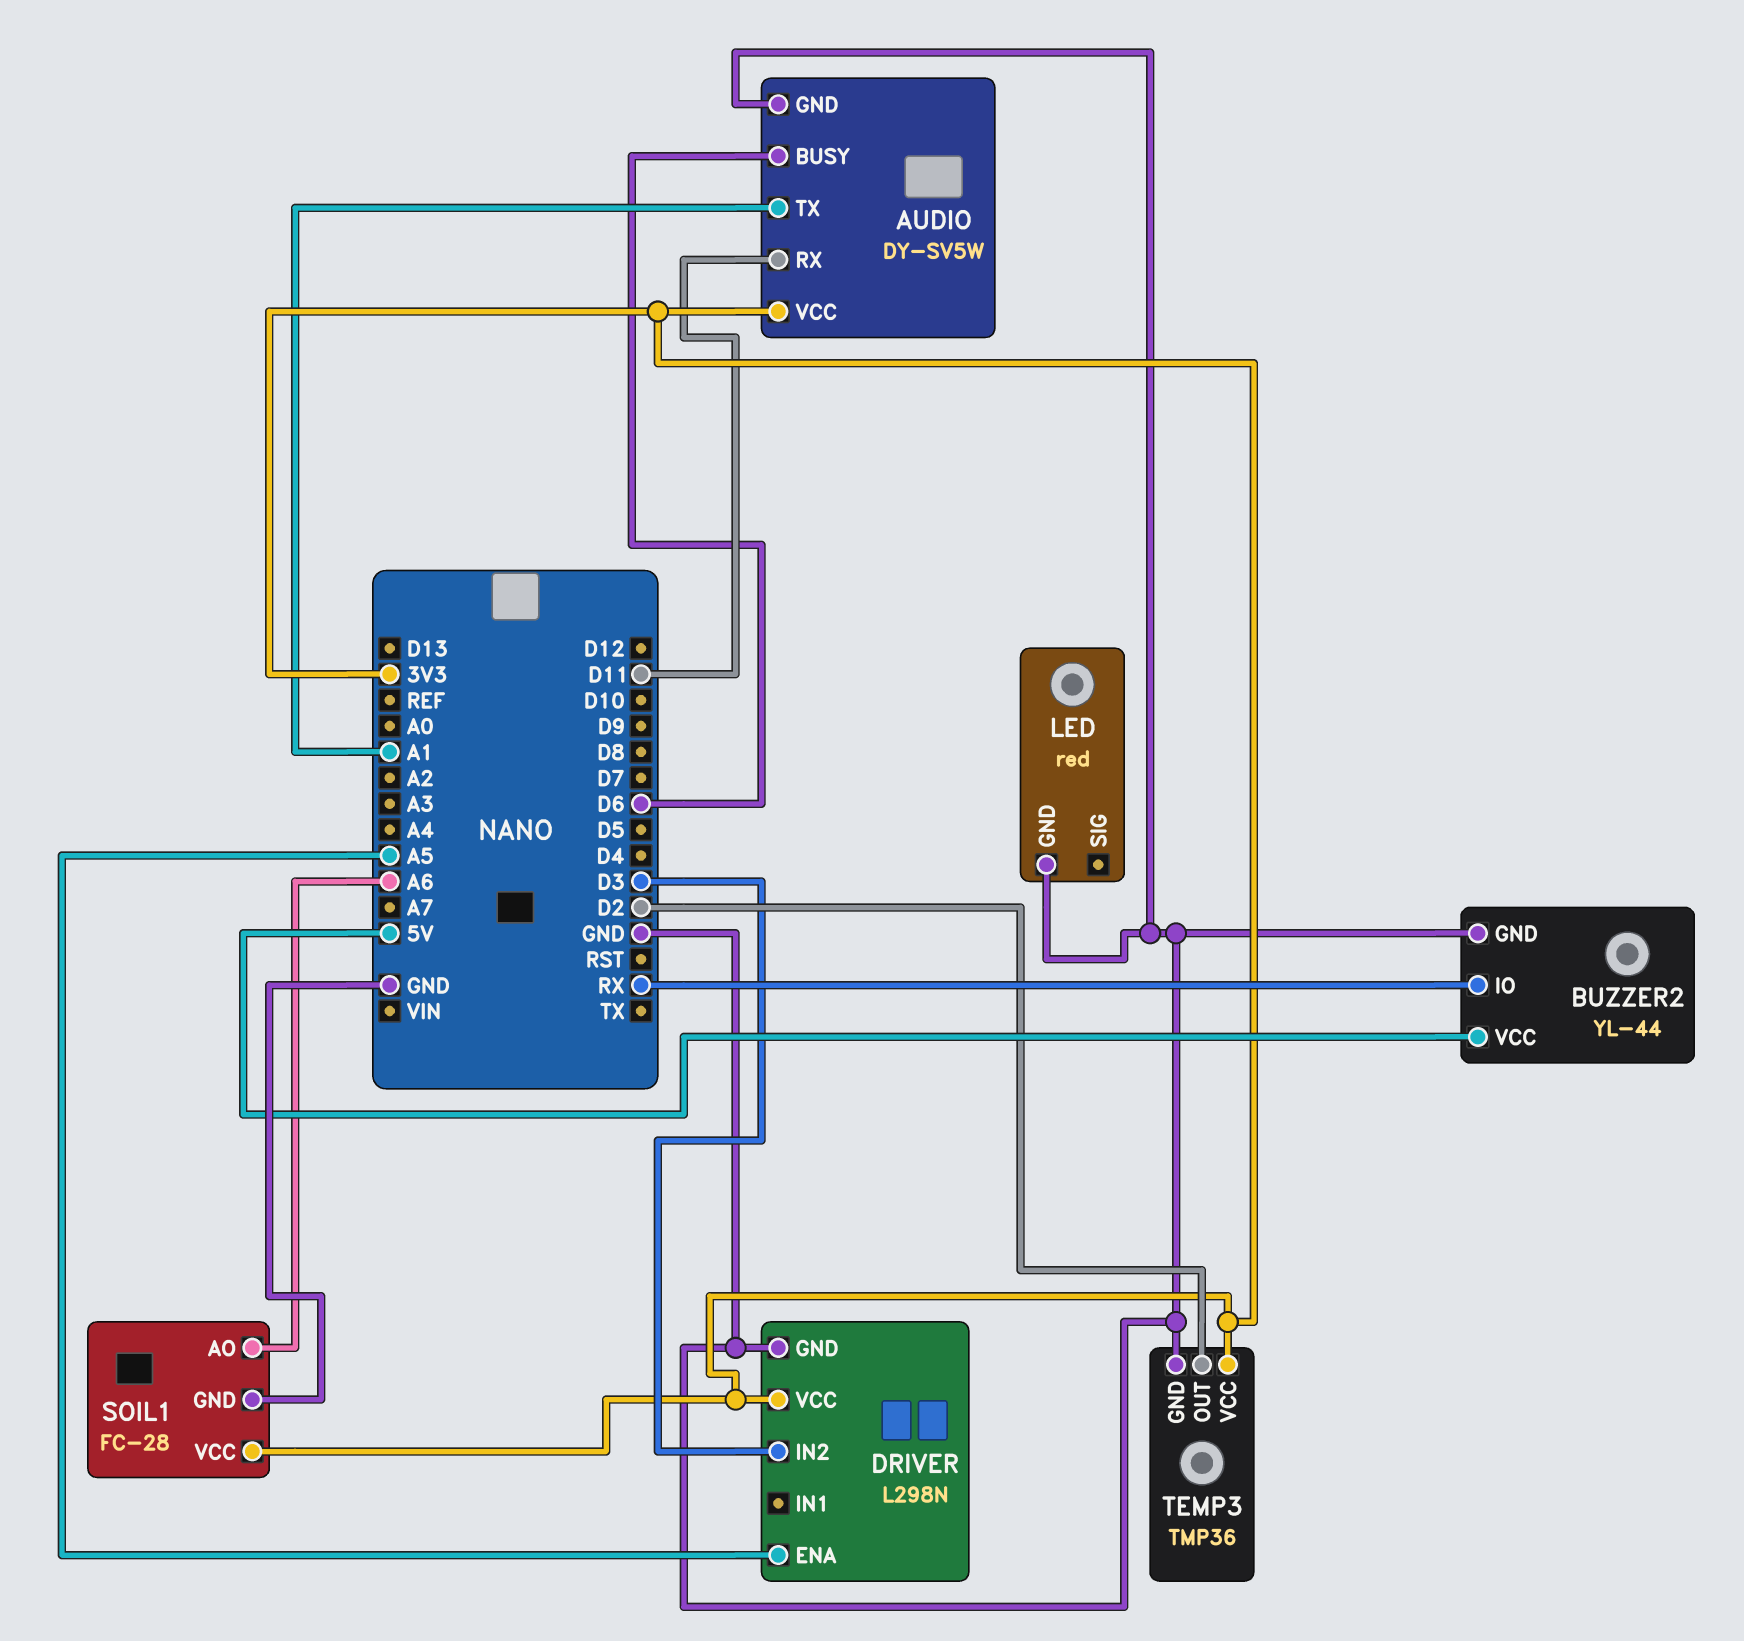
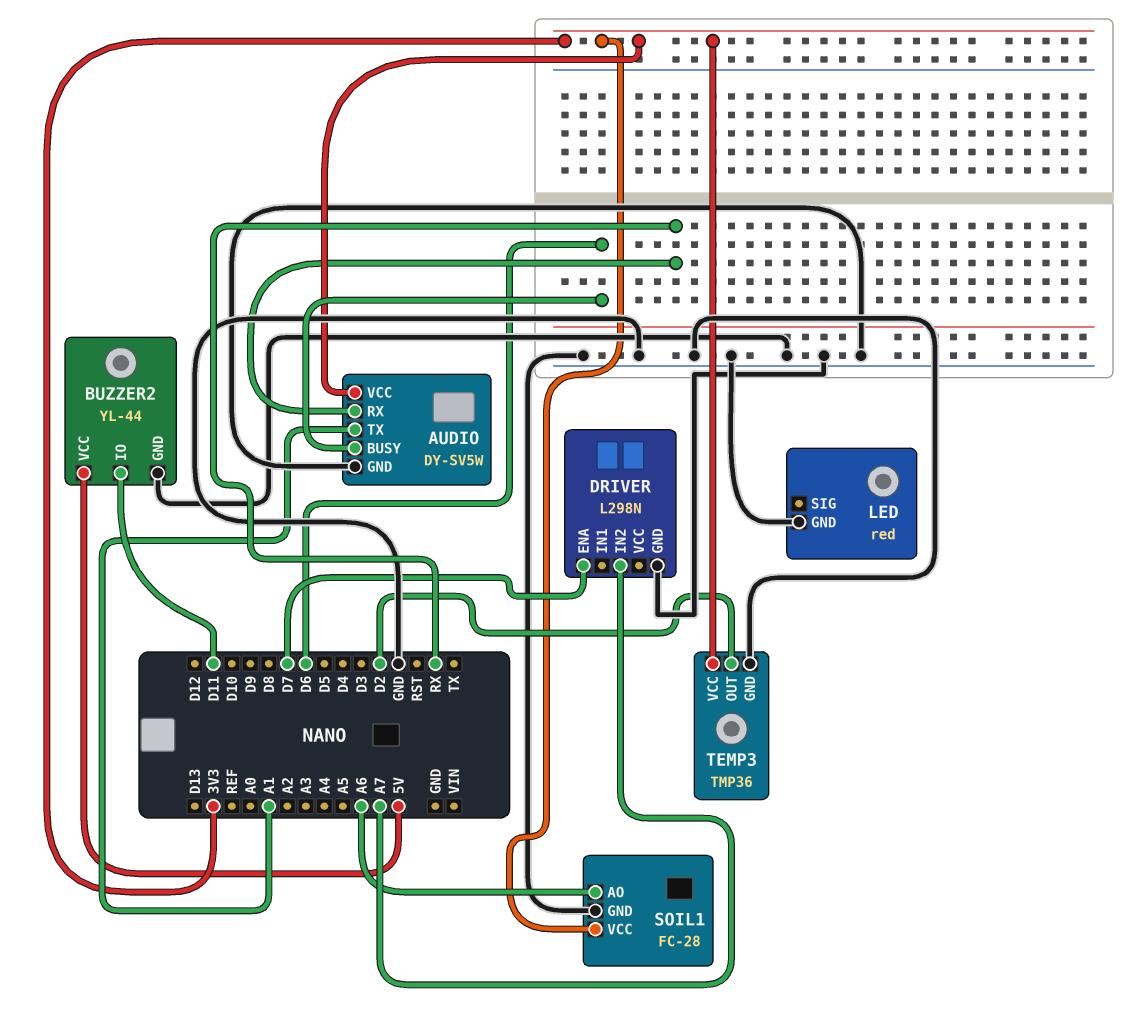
AUDIO pin RX: D11 -> RX
BUZZER2 pin IO: RX -> D11
DRIVER pin ENA: A5 -> D7
DRIVER pin IN2: D3 -> A7
DRIVER pin VCC: 3V3 -> none

